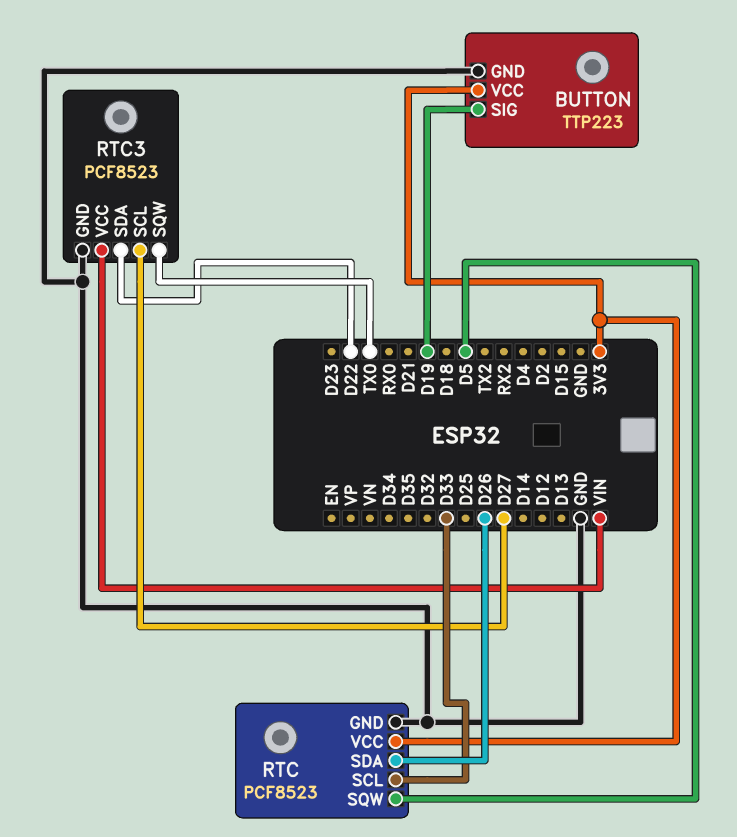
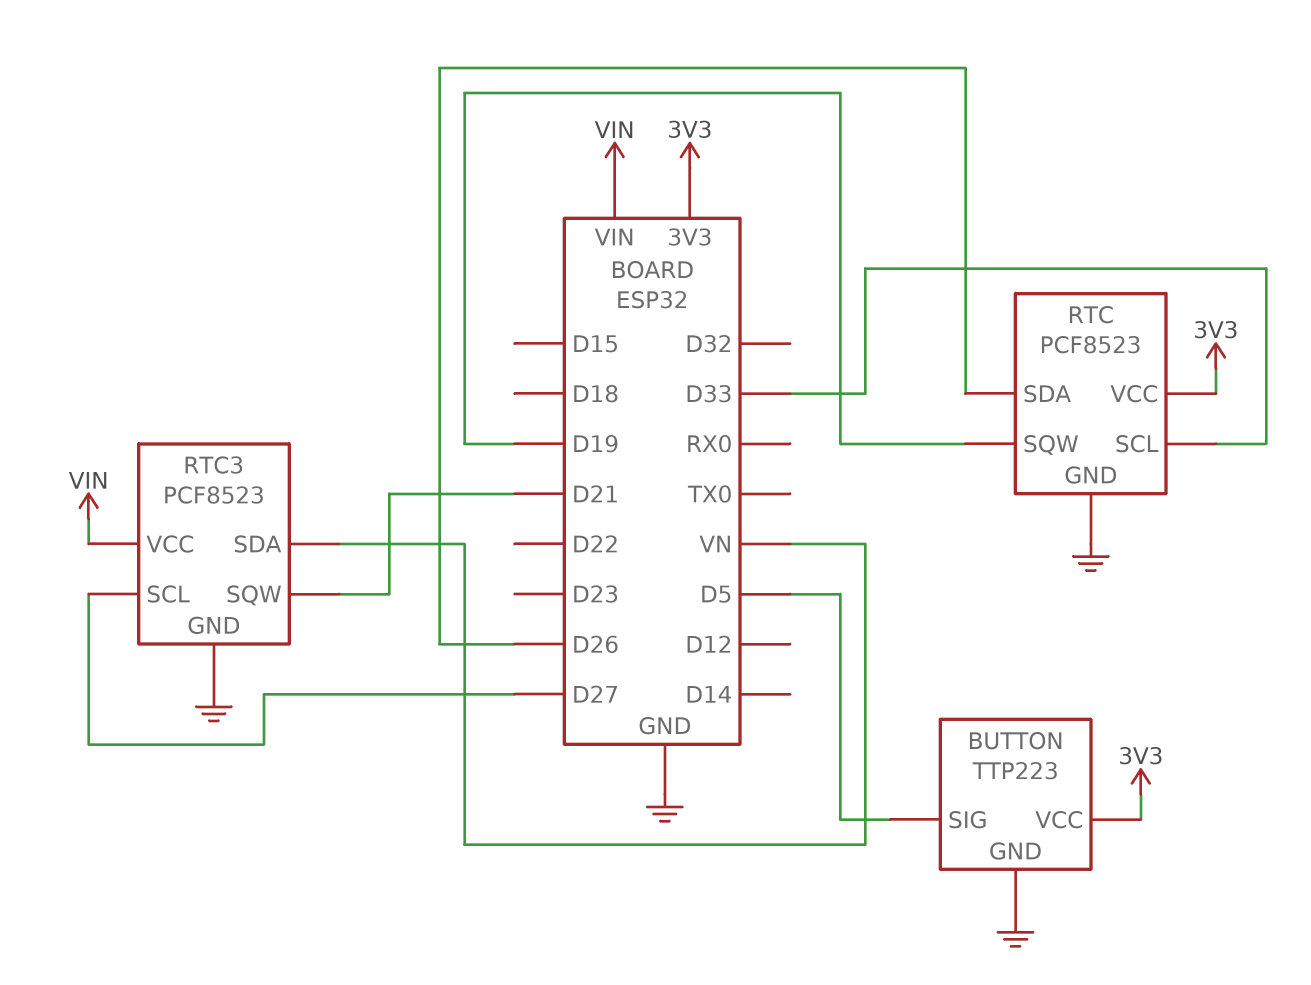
BUTTON pin SIG: D19 -> D5
RTC pin SQW: D5 -> D19
RTC3 pin SDA: D22 -> VN
RTC3 pin SQW: TX0 -> D21

